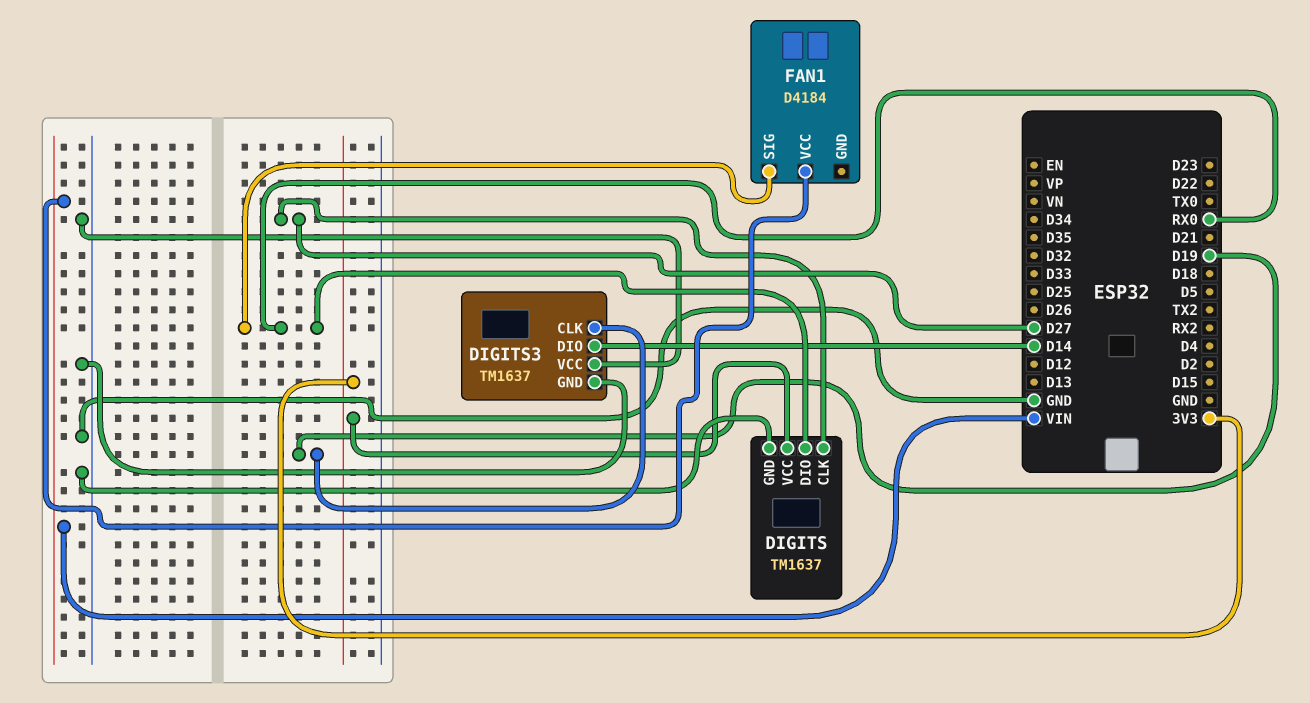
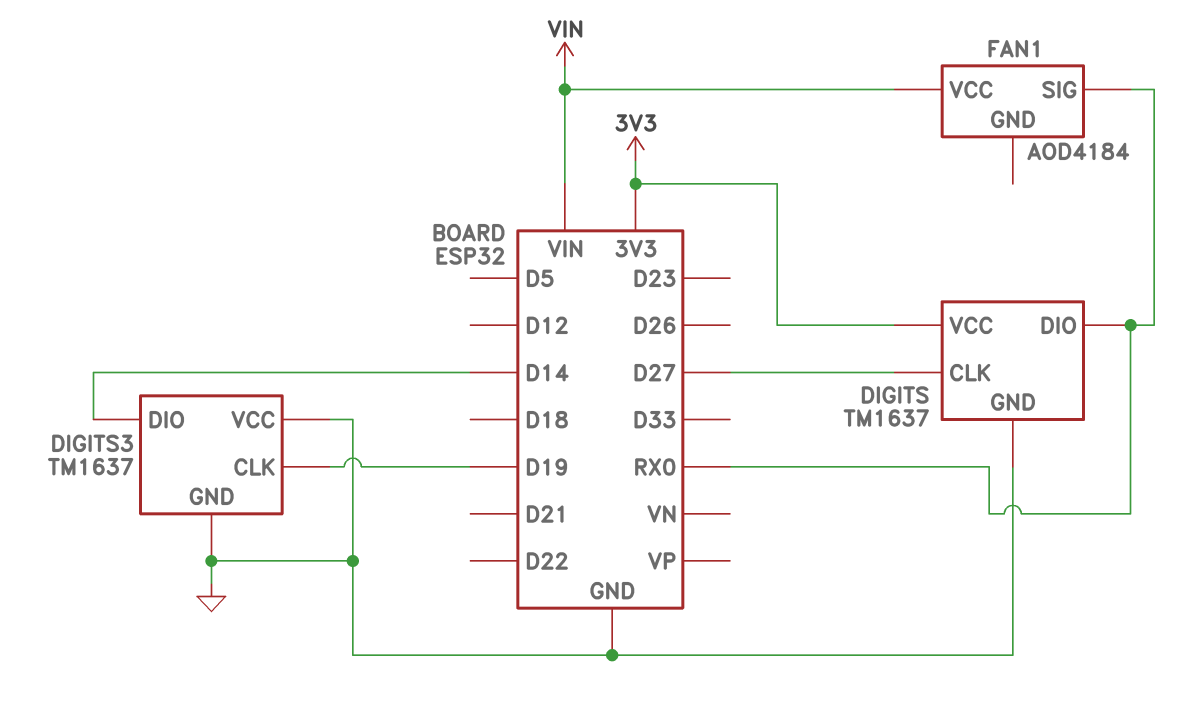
FAN1: D4184 -> AOD4184

